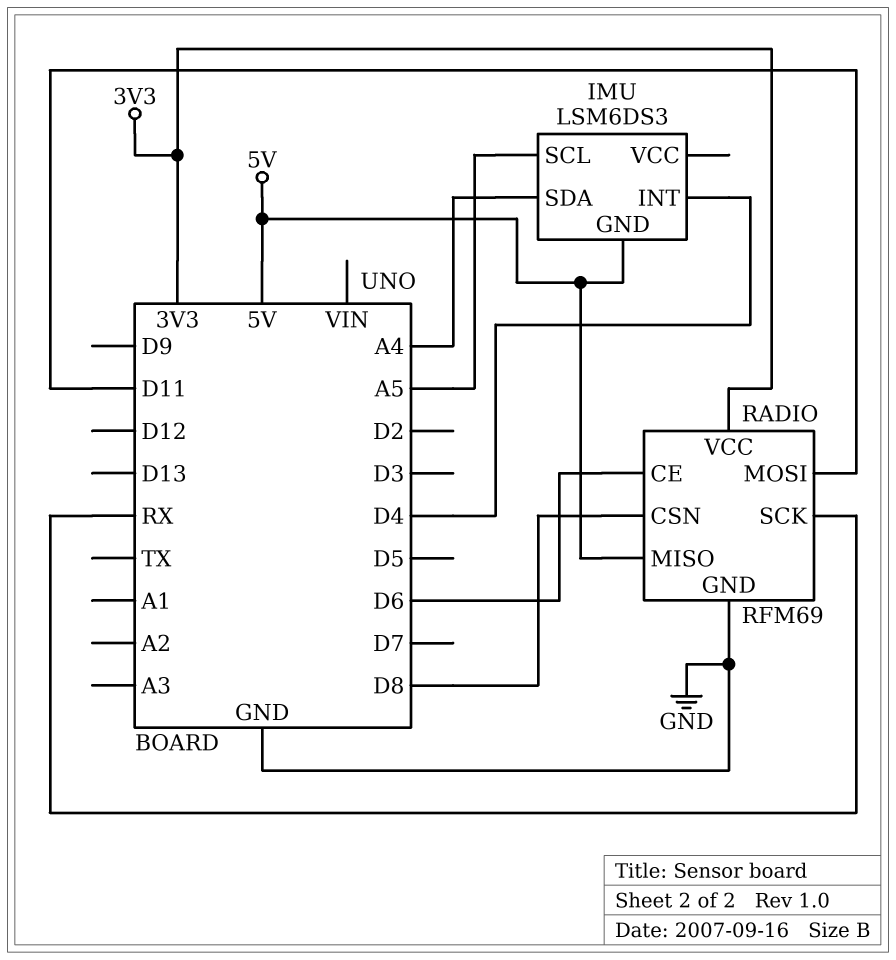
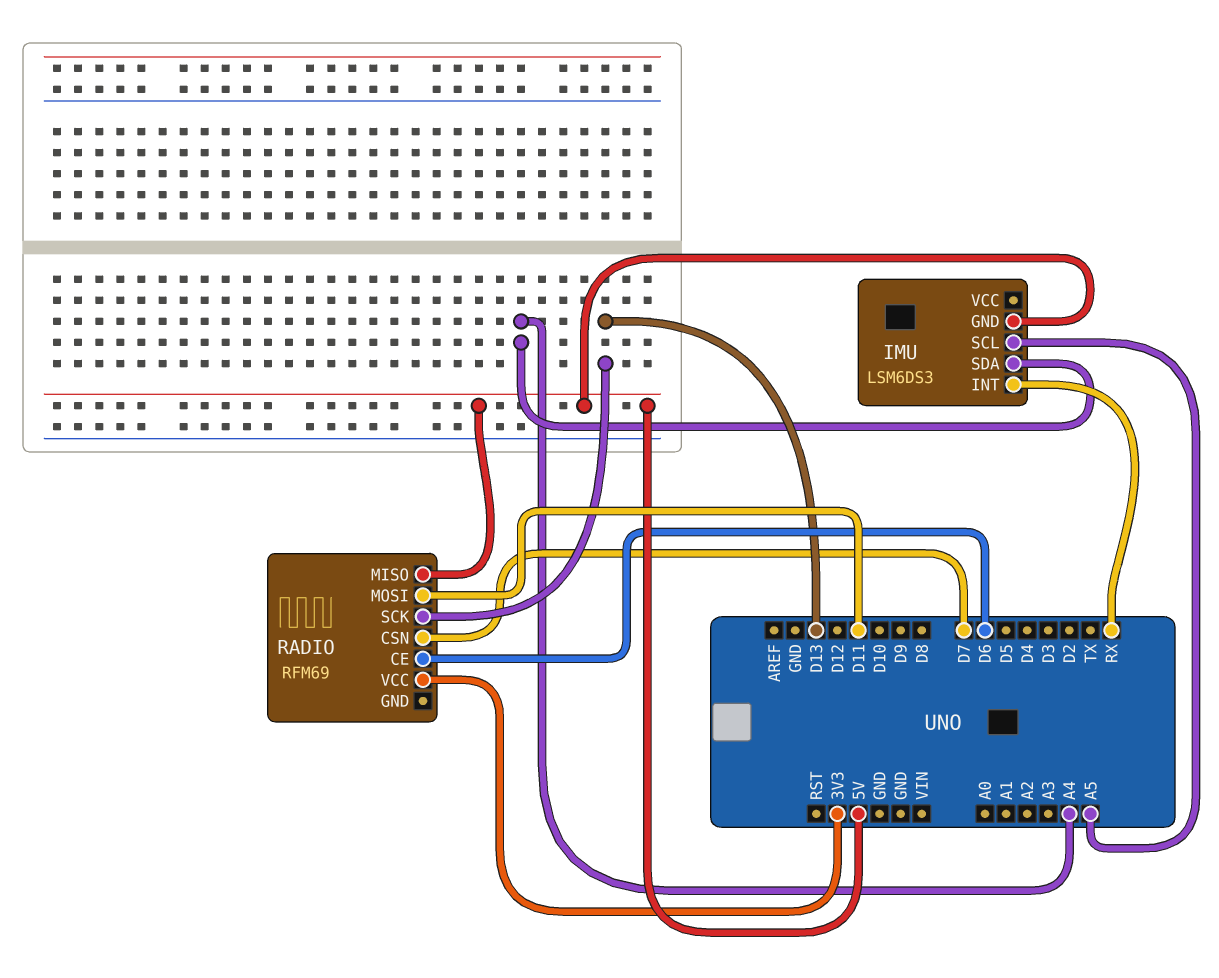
IMU pin INT: D4 -> RX
RADIO pin CSN: D8 -> D7
RADIO pin GND: GND -> none
RADIO pin SCK: RX -> D13

